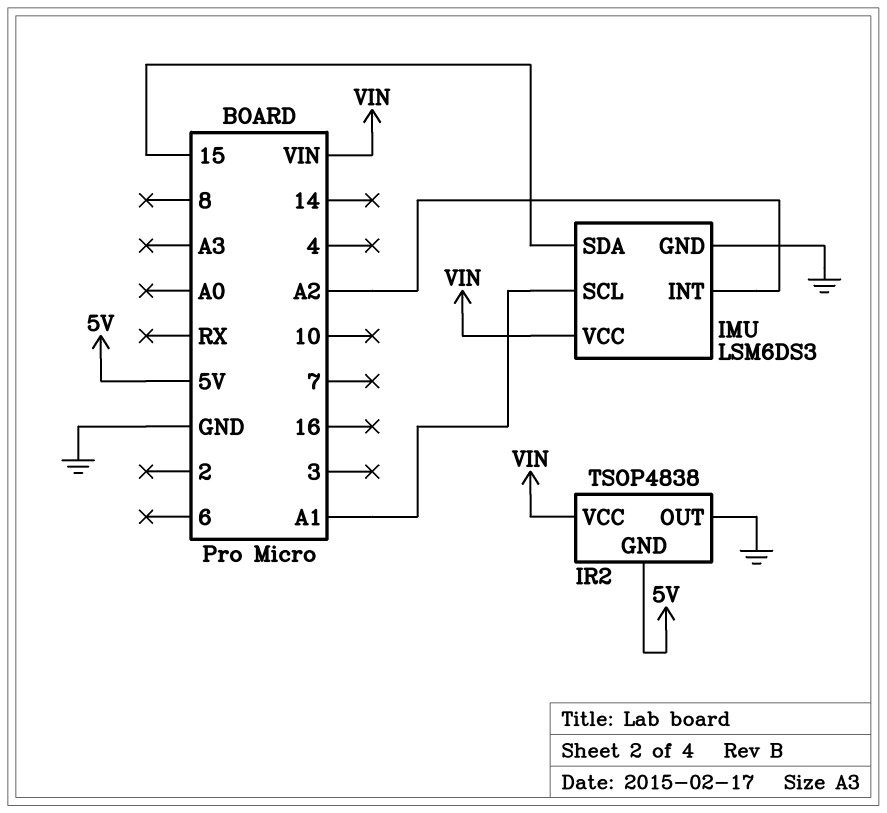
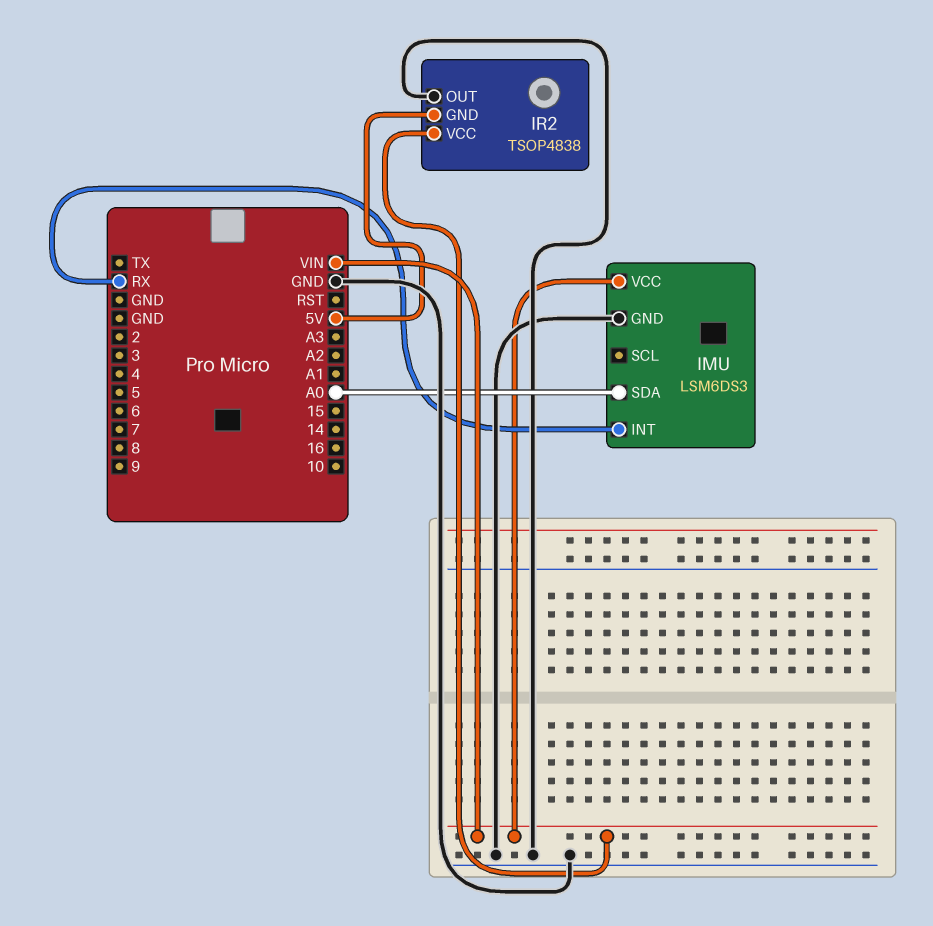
IMU pin INT: A2 -> RX
IMU pin SCL: A1 -> none
IMU pin SDA: 15 -> A0

